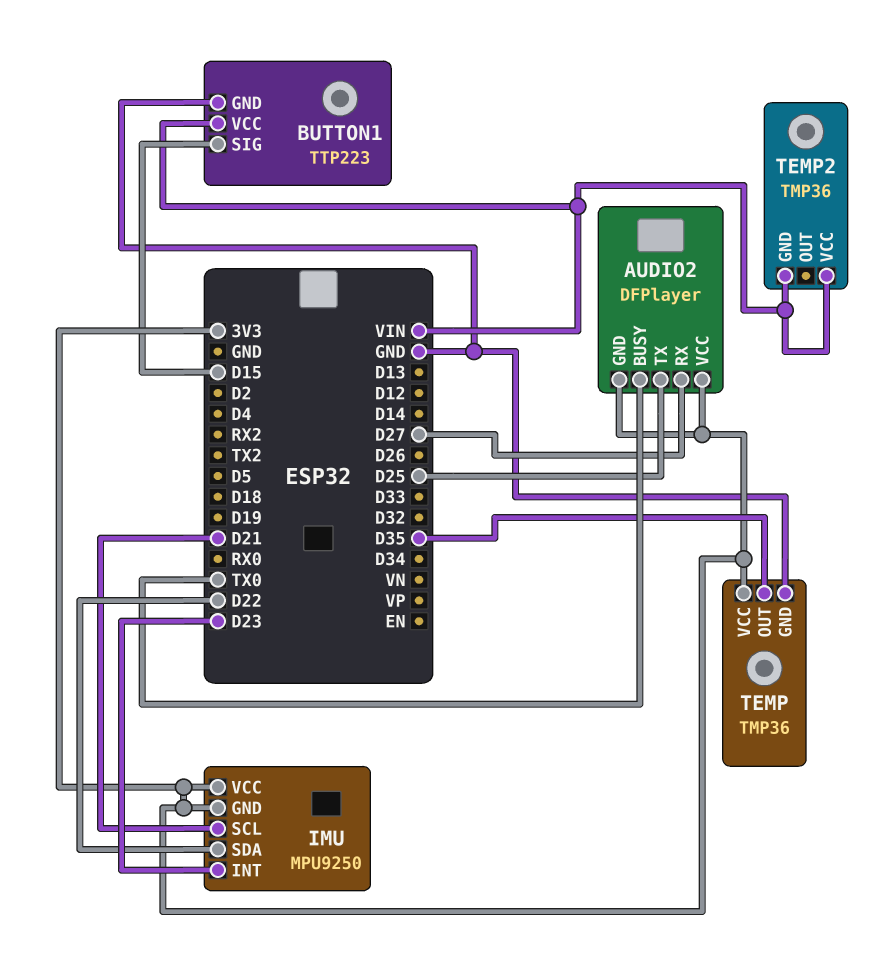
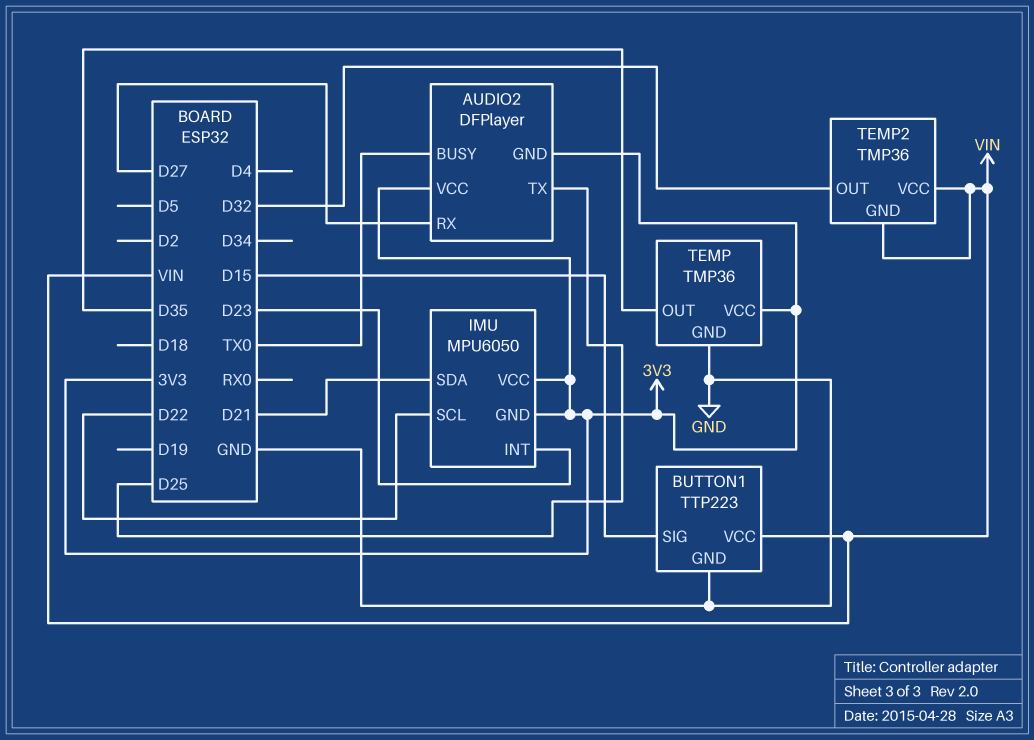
IMU: MPU9250 -> MPU6050
IMU pin SCL: D21 -> D22
IMU pin SDA: D22 -> D21
TEMP2 pin OUT: none -> D32

